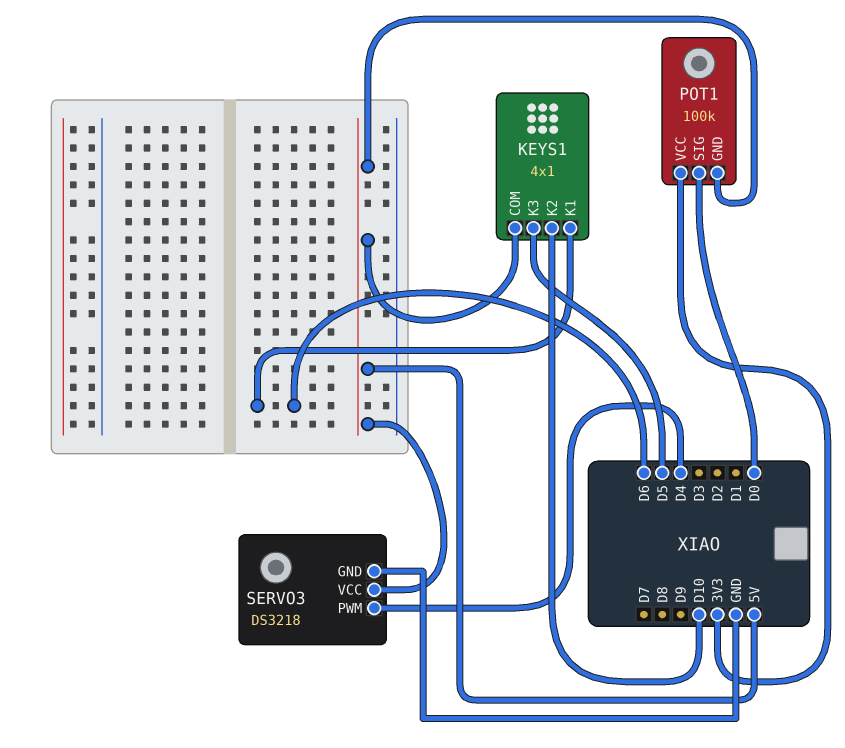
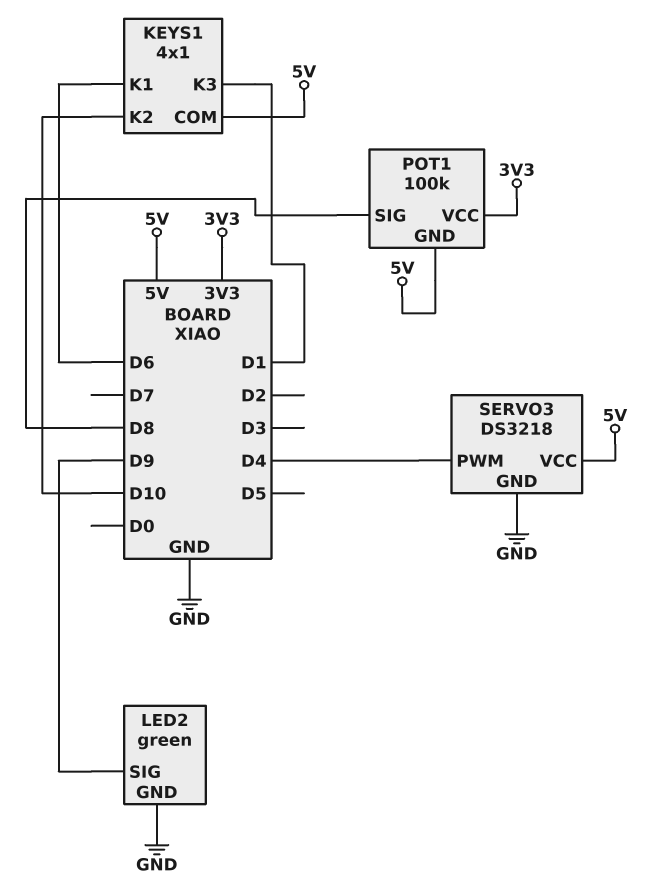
KEYS1 pin K3: D5 -> D1
LED2: none -> green
LED2 pin GND: none -> GND
LED2 pin SIG: none -> D9
POT1 pin SIG: D0 -> D8

